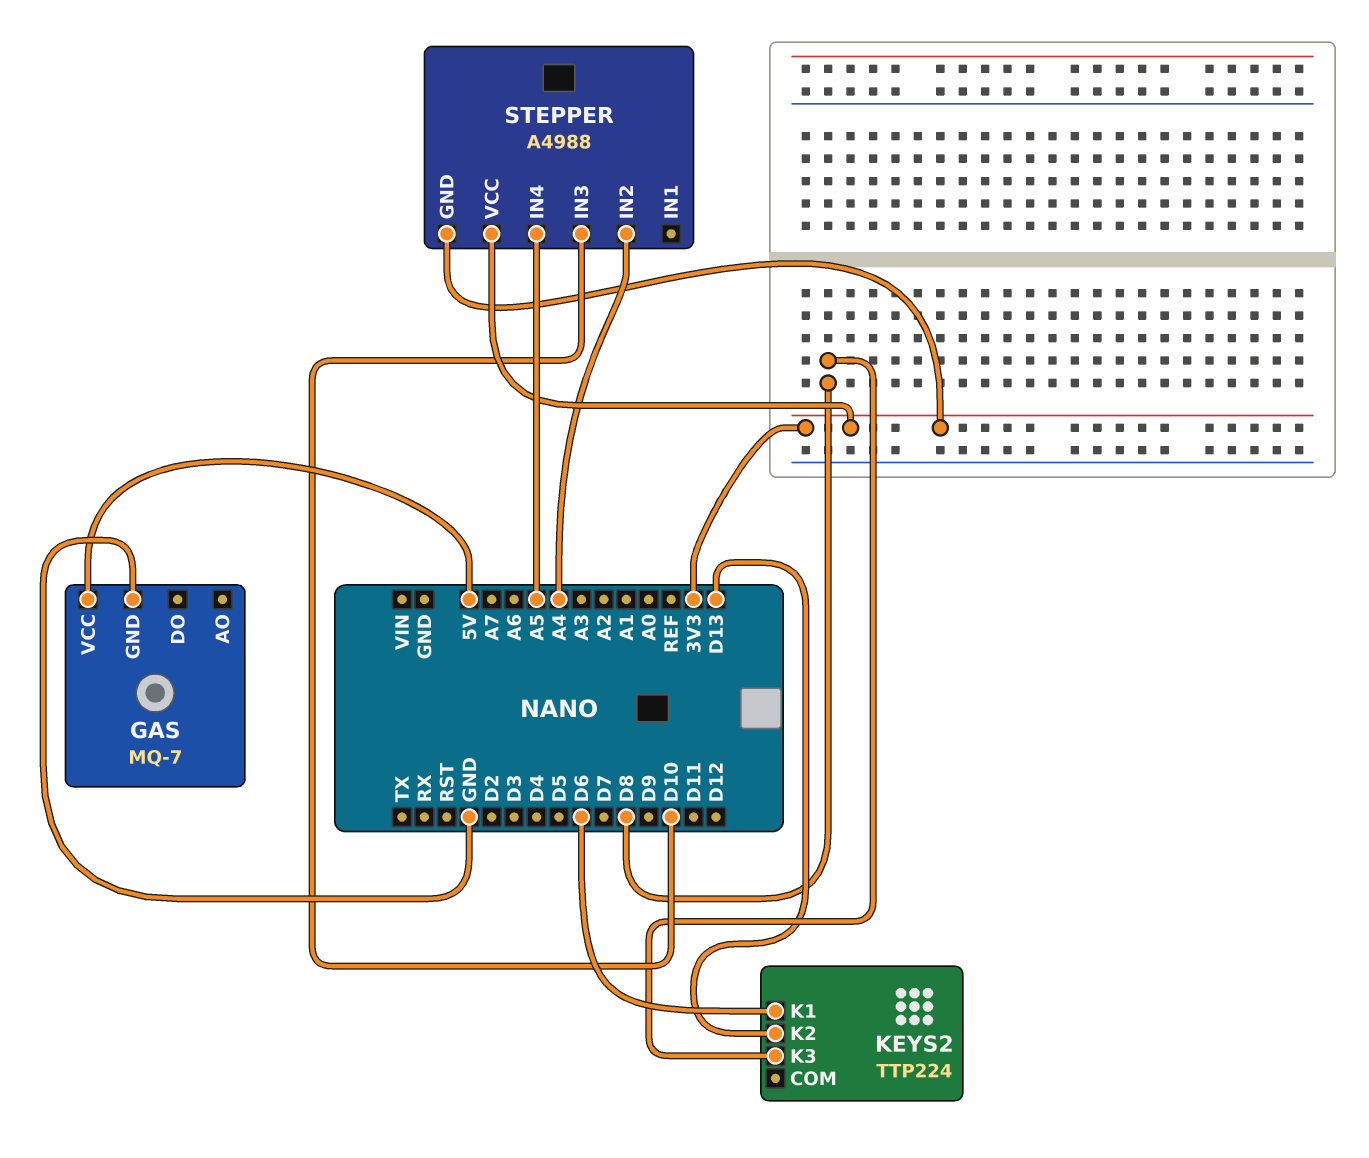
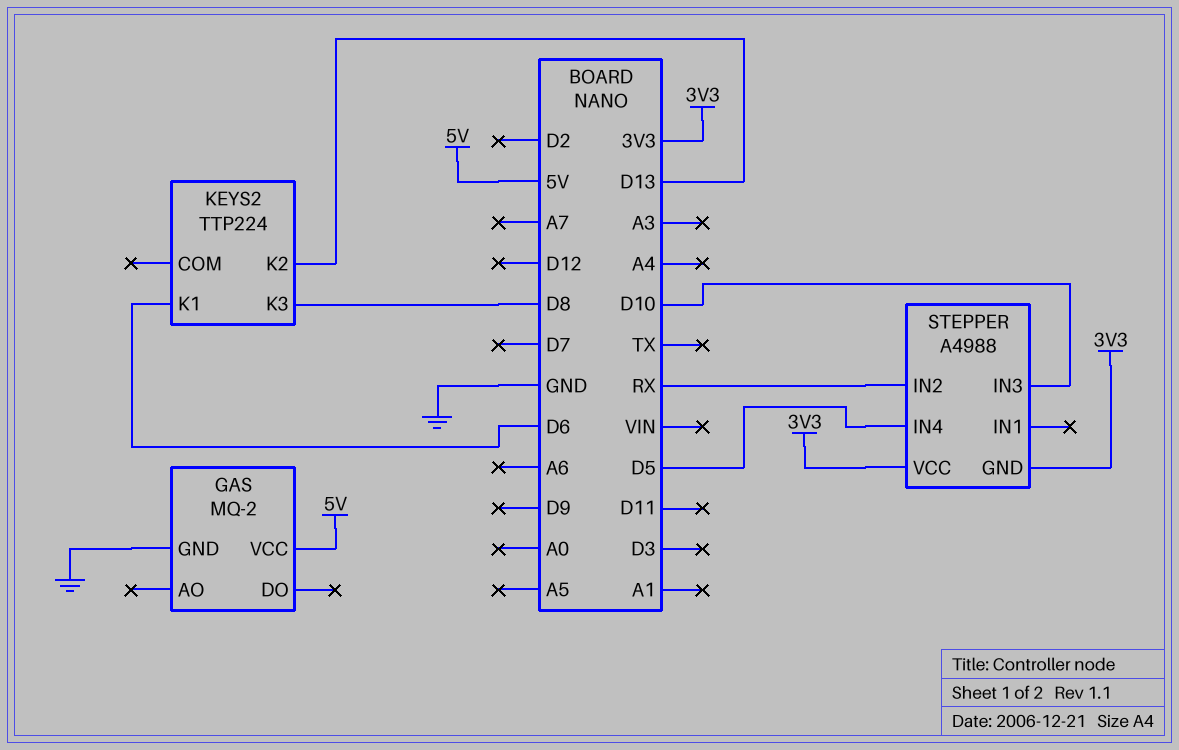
GAS: MQ-7 -> MQ-2
STEPPER pin IN2: A4 -> RX
STEPPER pin IN4: A5 -> D5

